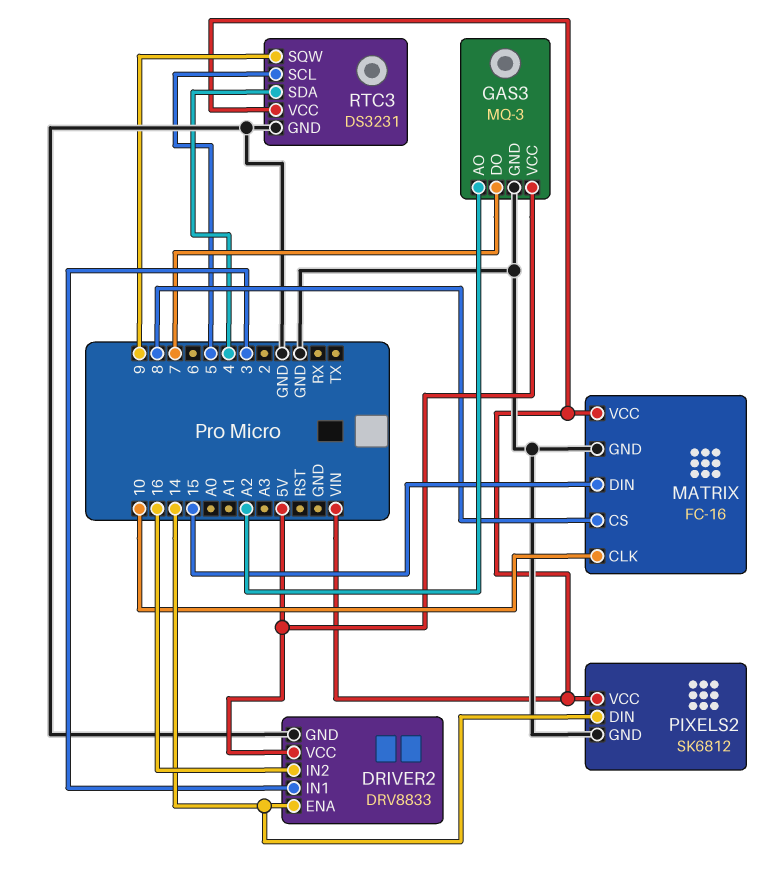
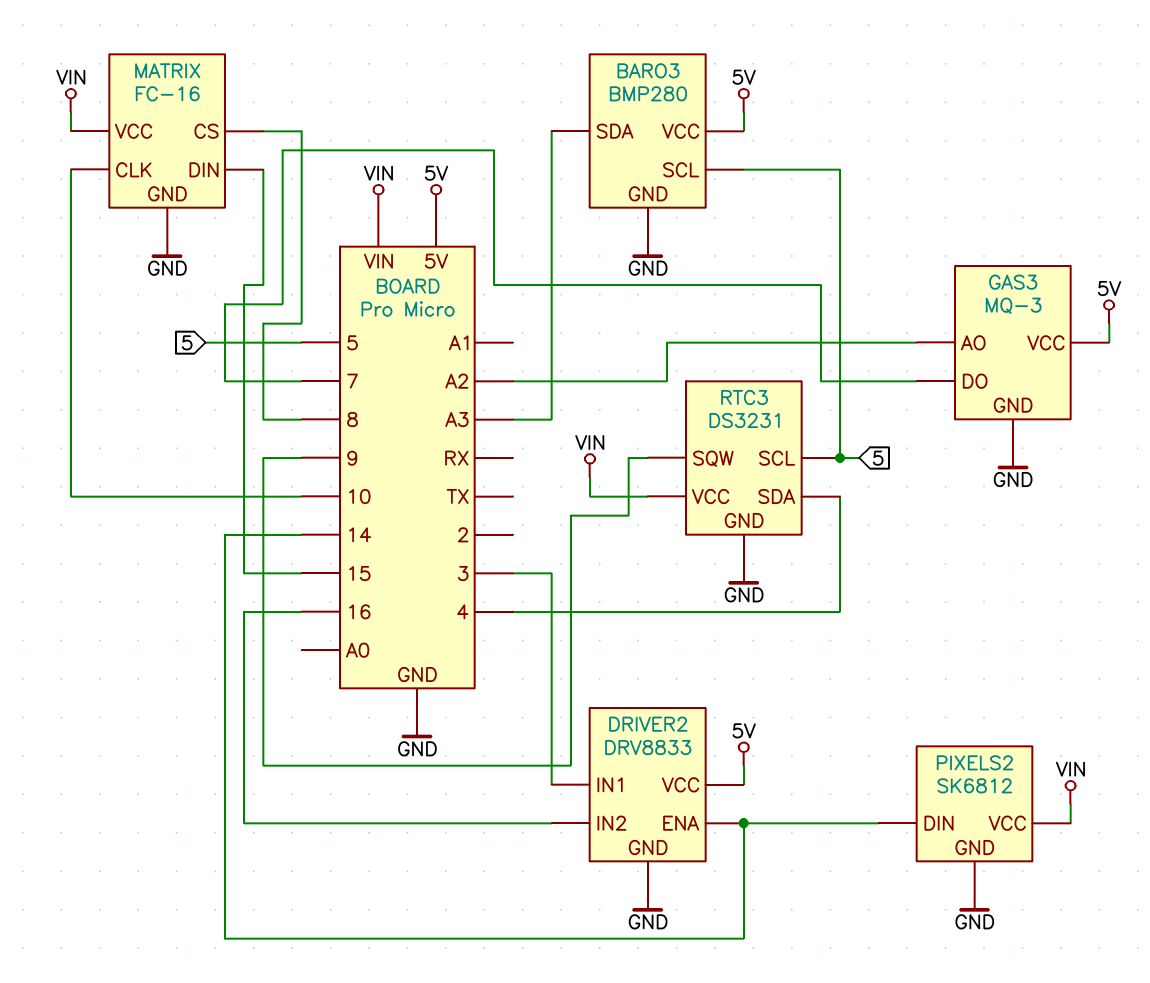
BARO3: none -> BMP280
BARO3 pin GND: none -> GND
BARO3 pin SCL: none -> 5
BARO3 pin SDA: none -> A3
BARO3 pin VCC: none -> 5V

